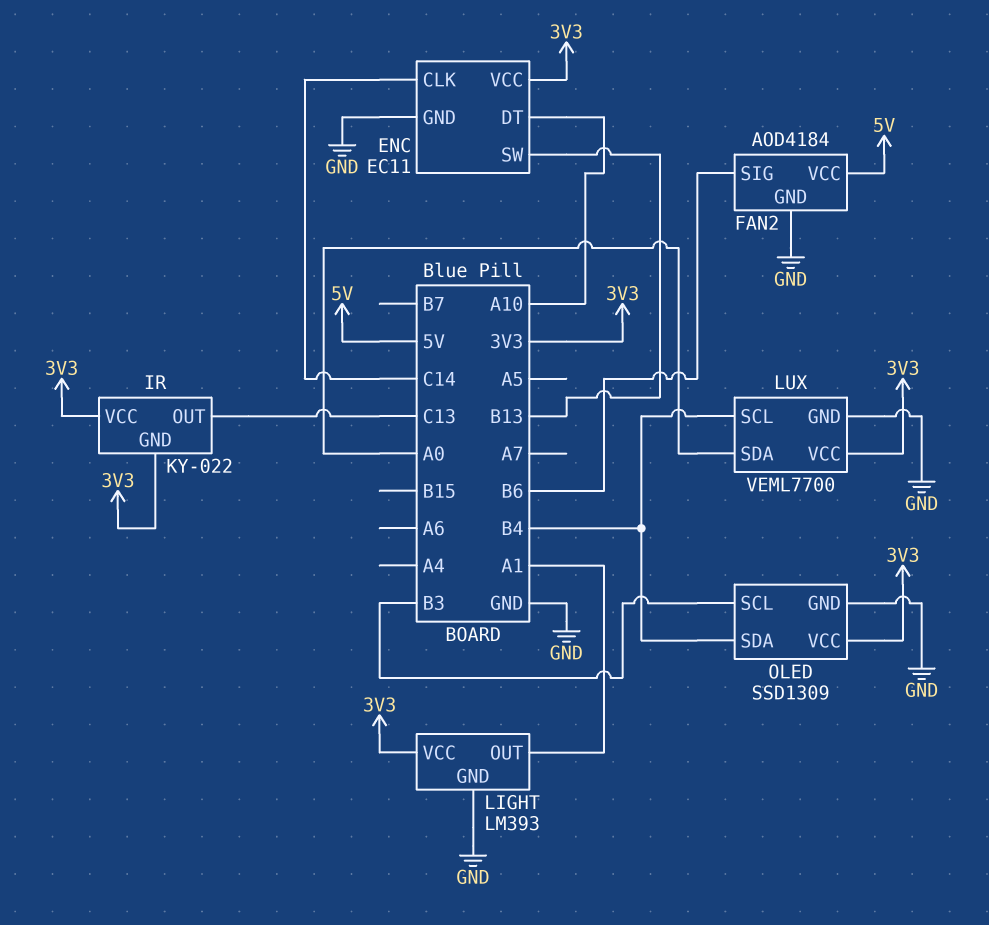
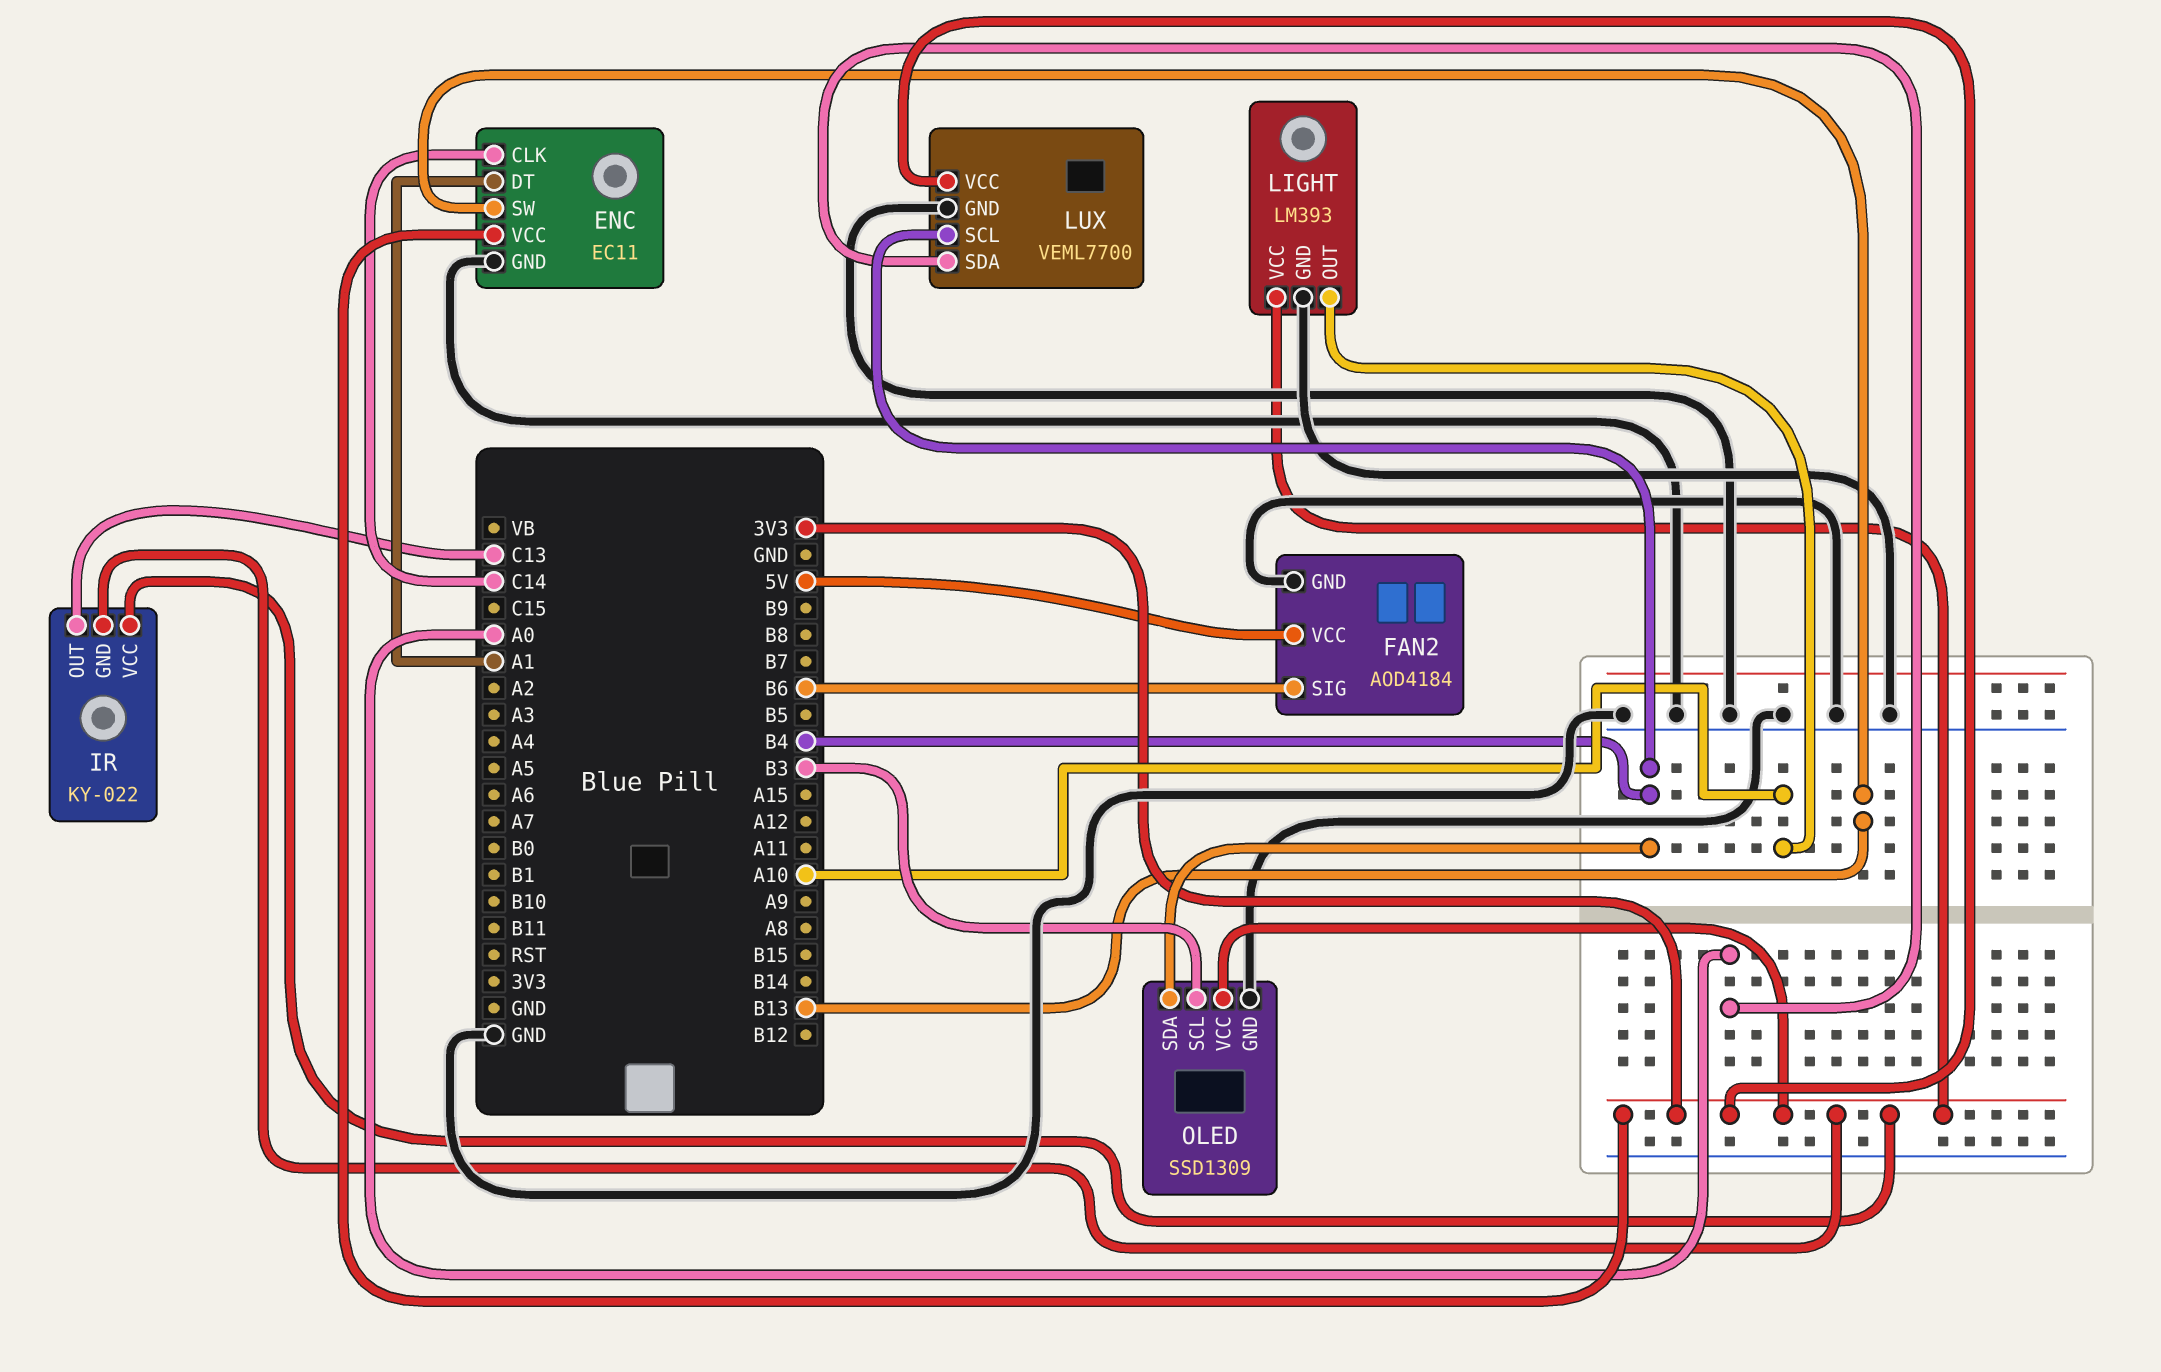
ENC pin DT: A10 -> A1
LIGHT pin OUT: A1 -> A10

